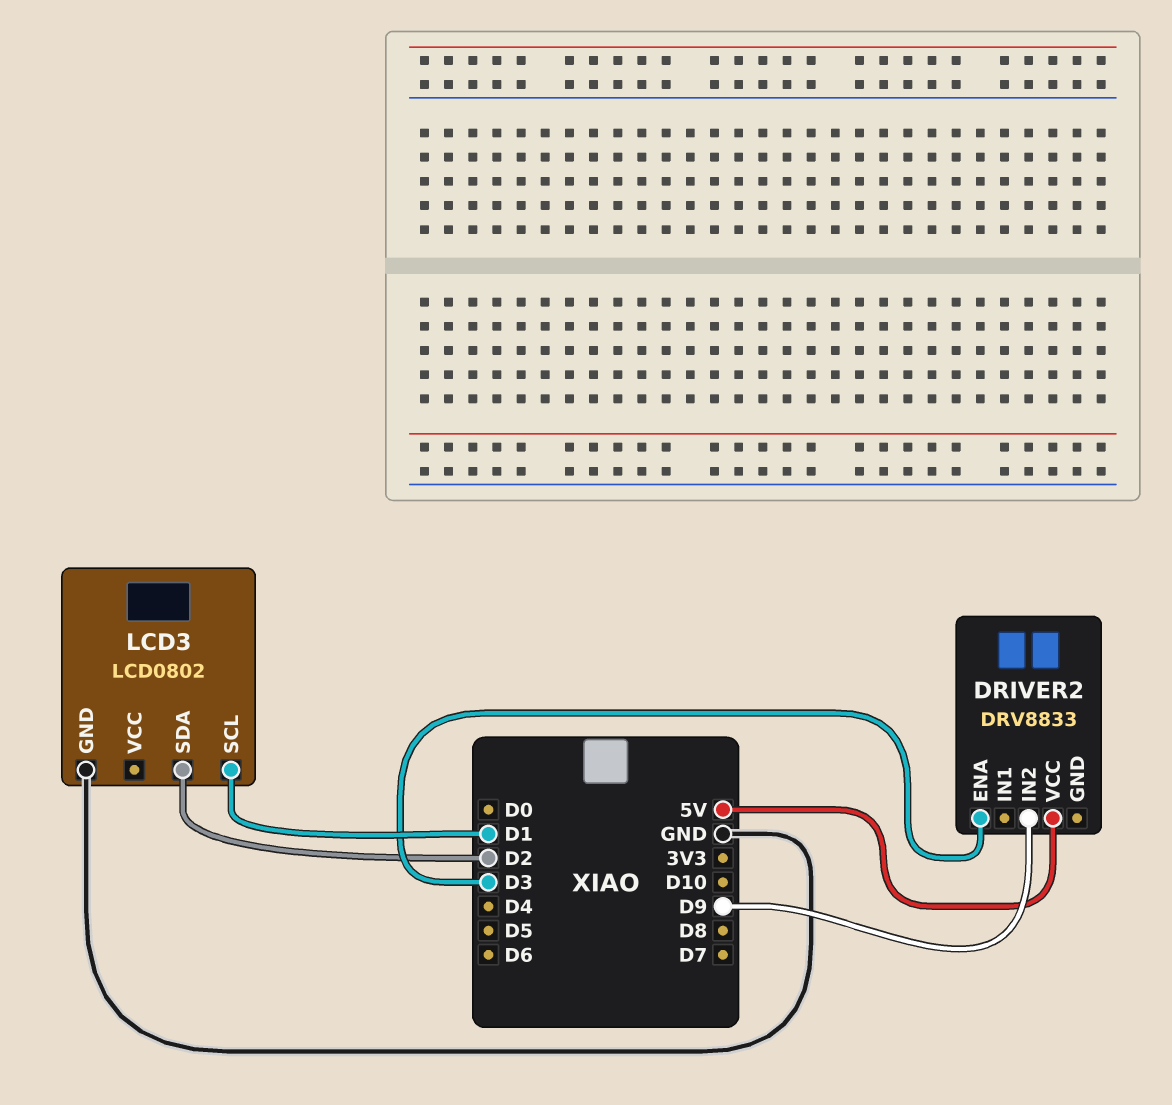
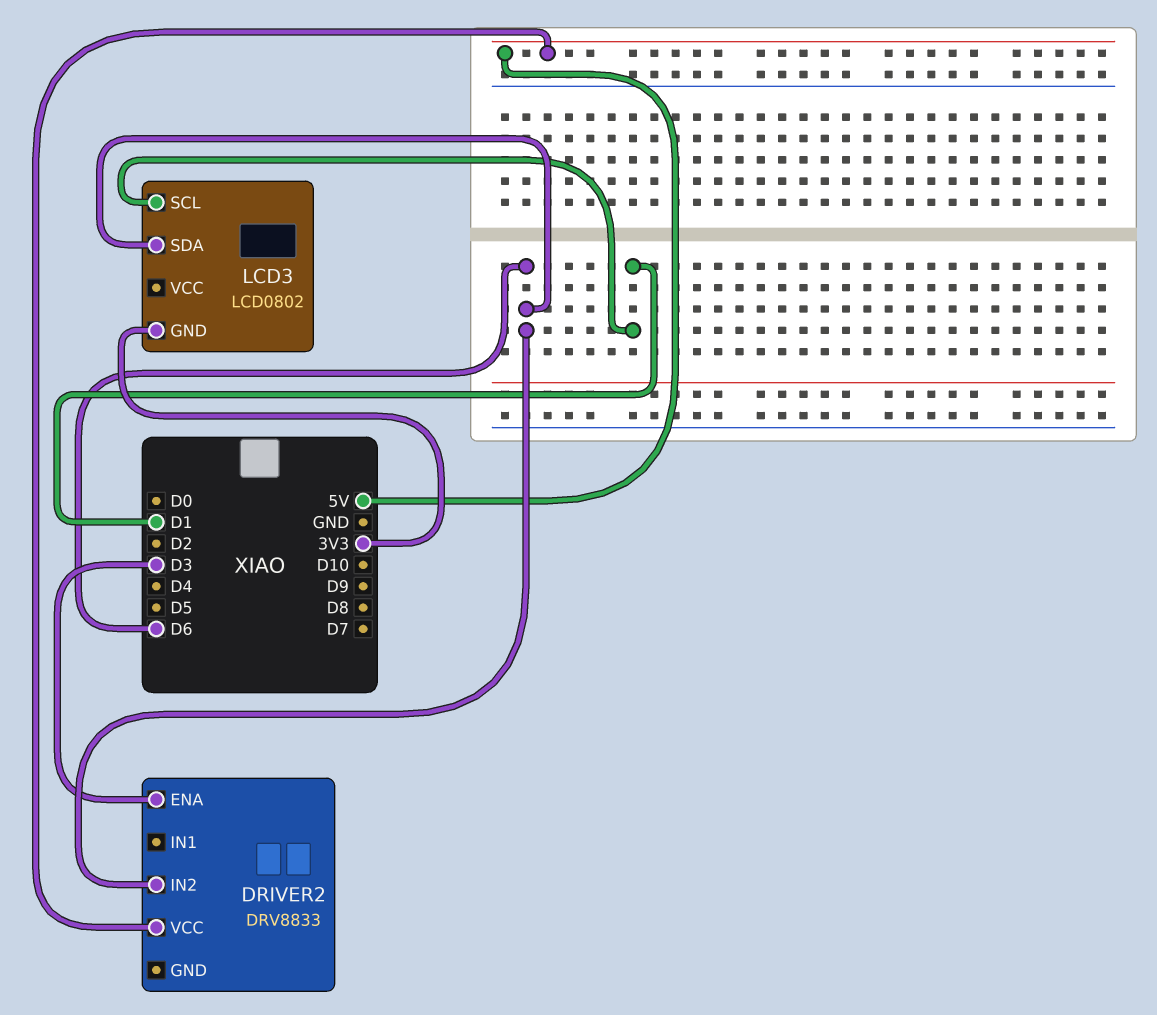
DRIVER2 pin IN2: D9 -> D6
LCD3 pin GND: GND -> 3V3
LCD3 pin SDA: D2 -> D6

